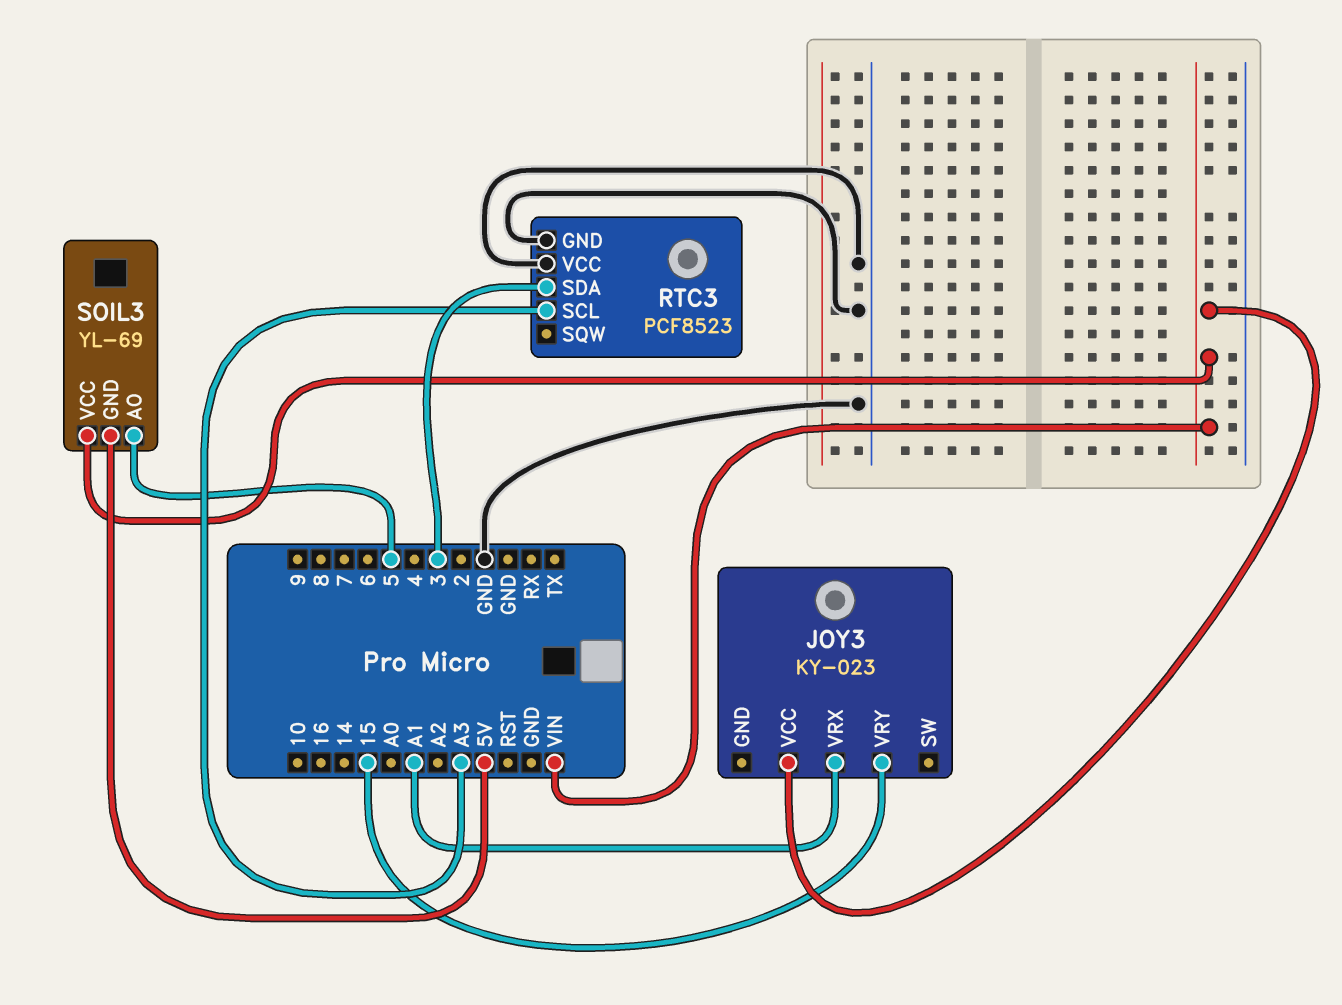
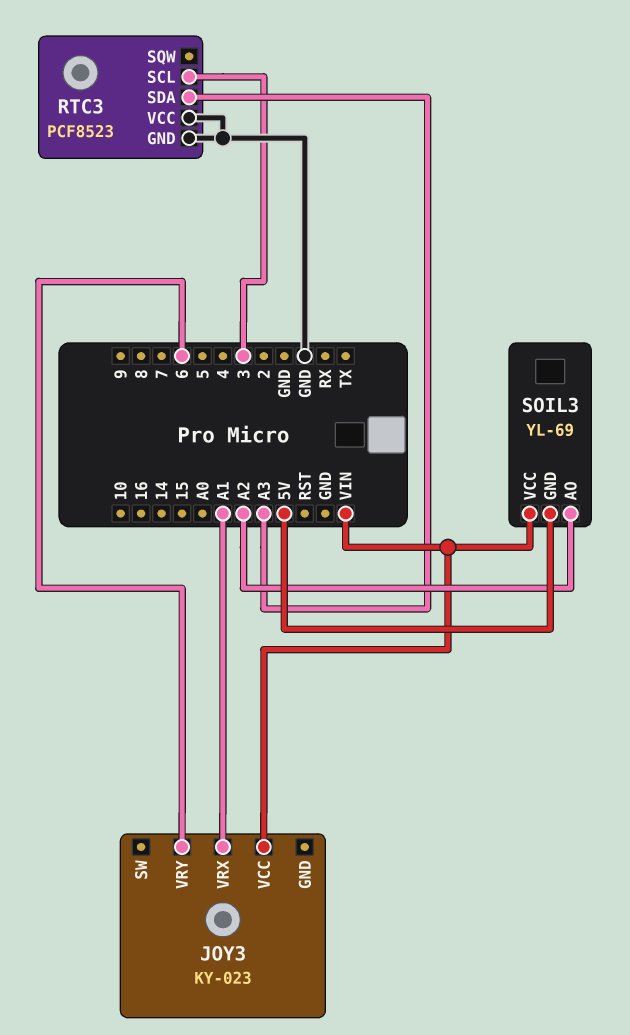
JOY3 pin VRY: 15 -> 6
RTC3 pin SCL: A3 -> 3
RTC3 pin SDA: 3 -> A3
SOIL3 pin AO: 5 -> A2

